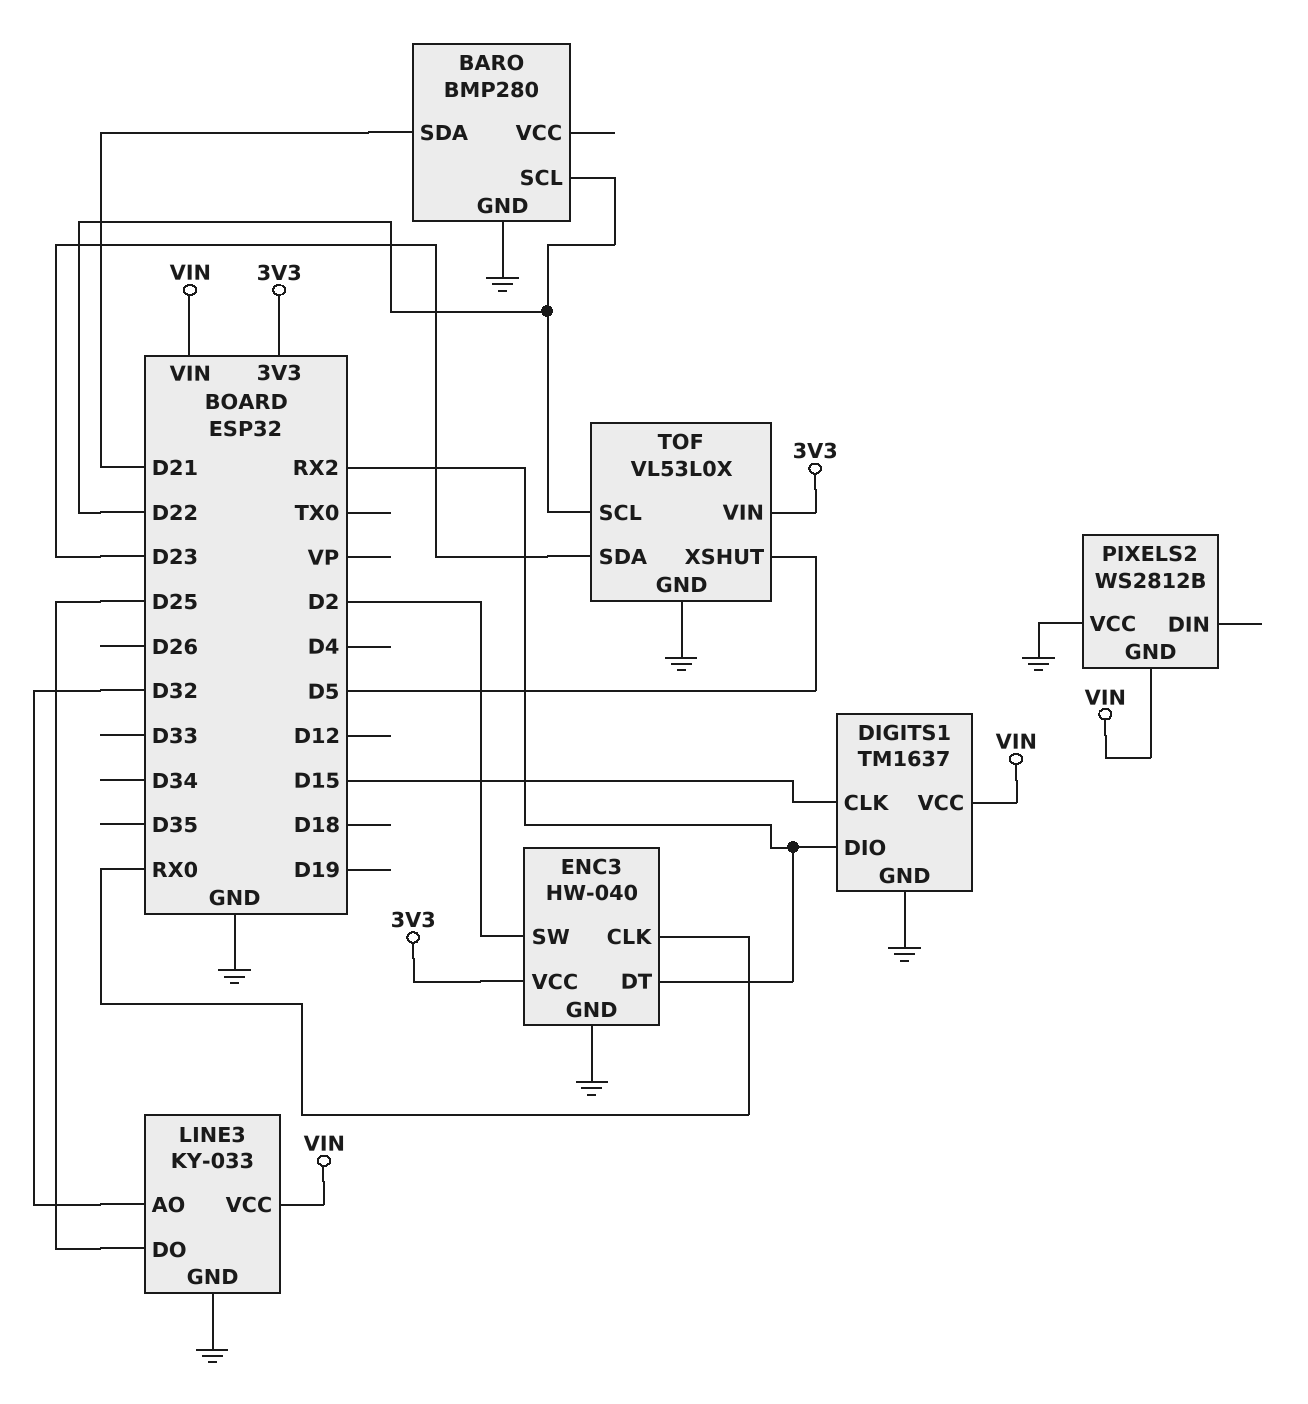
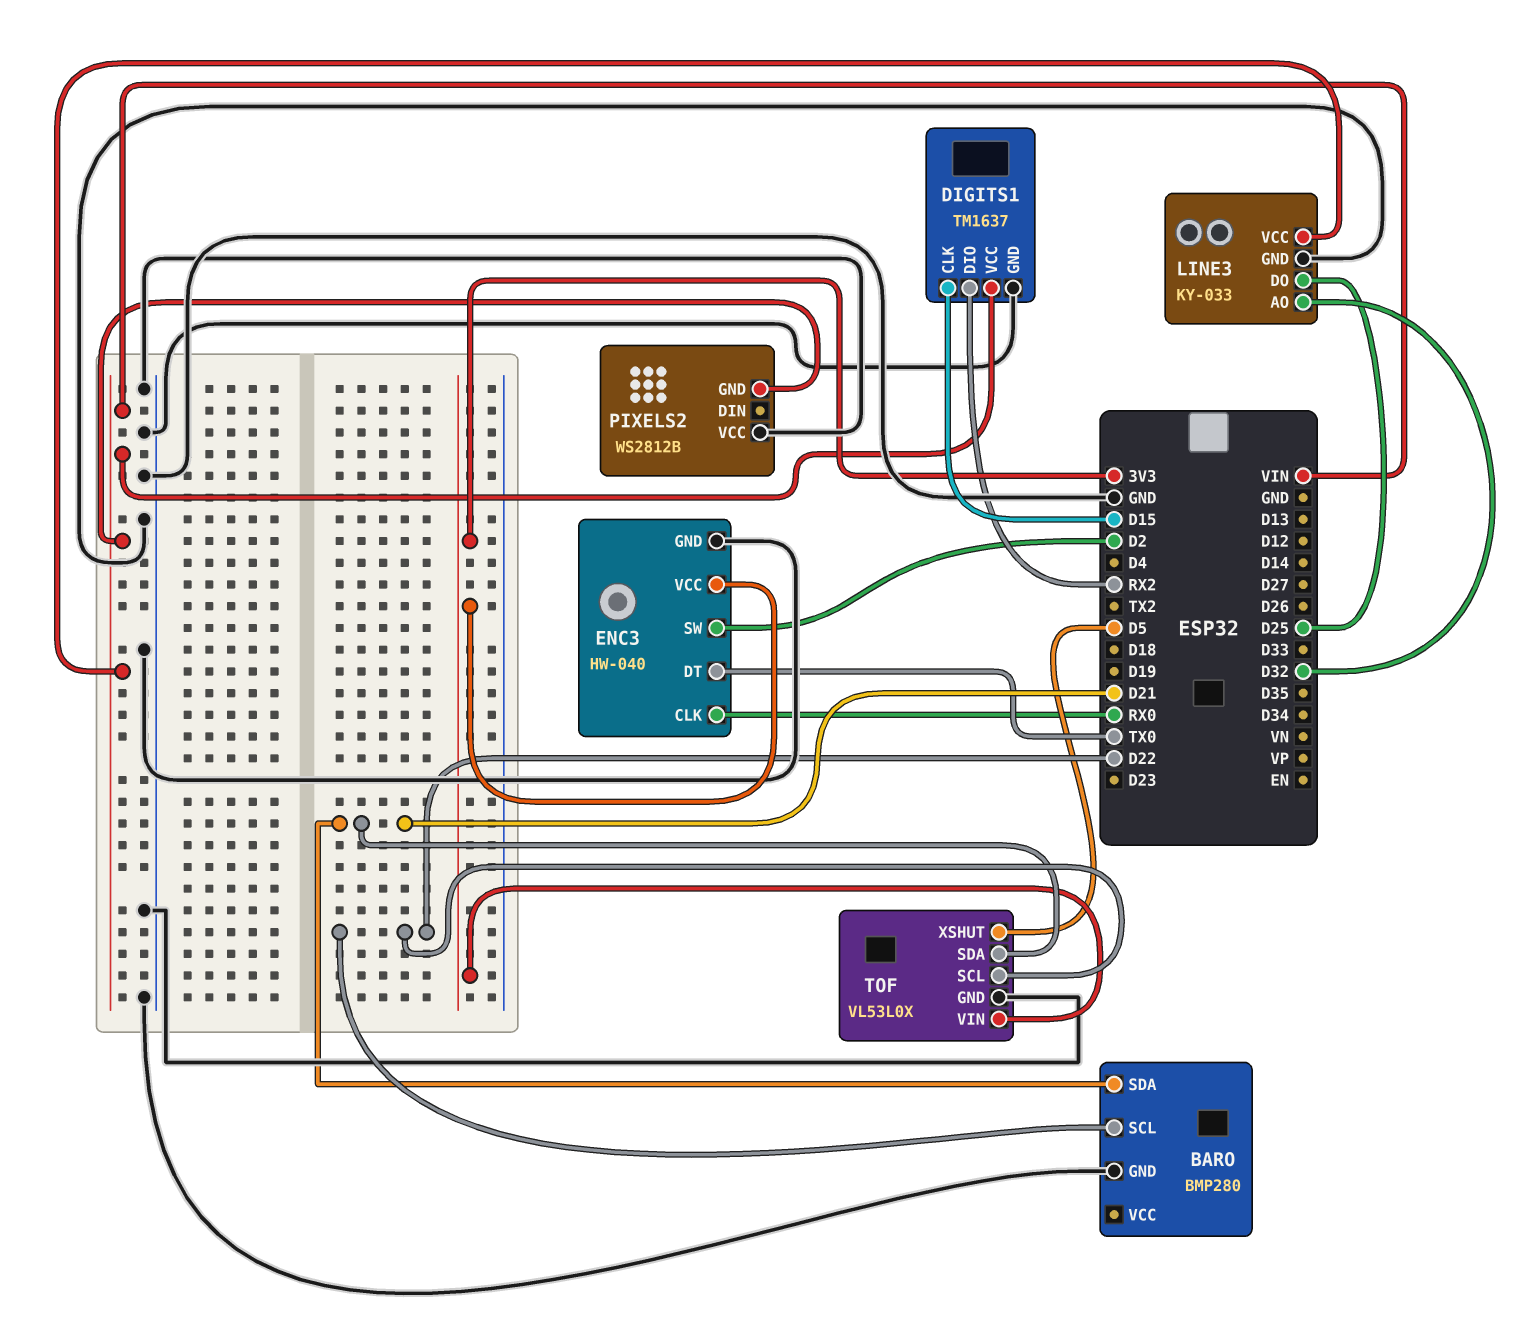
ENC3 pin DT: RX2 -> TX0
TOF pin SDA: D23 -> D21

